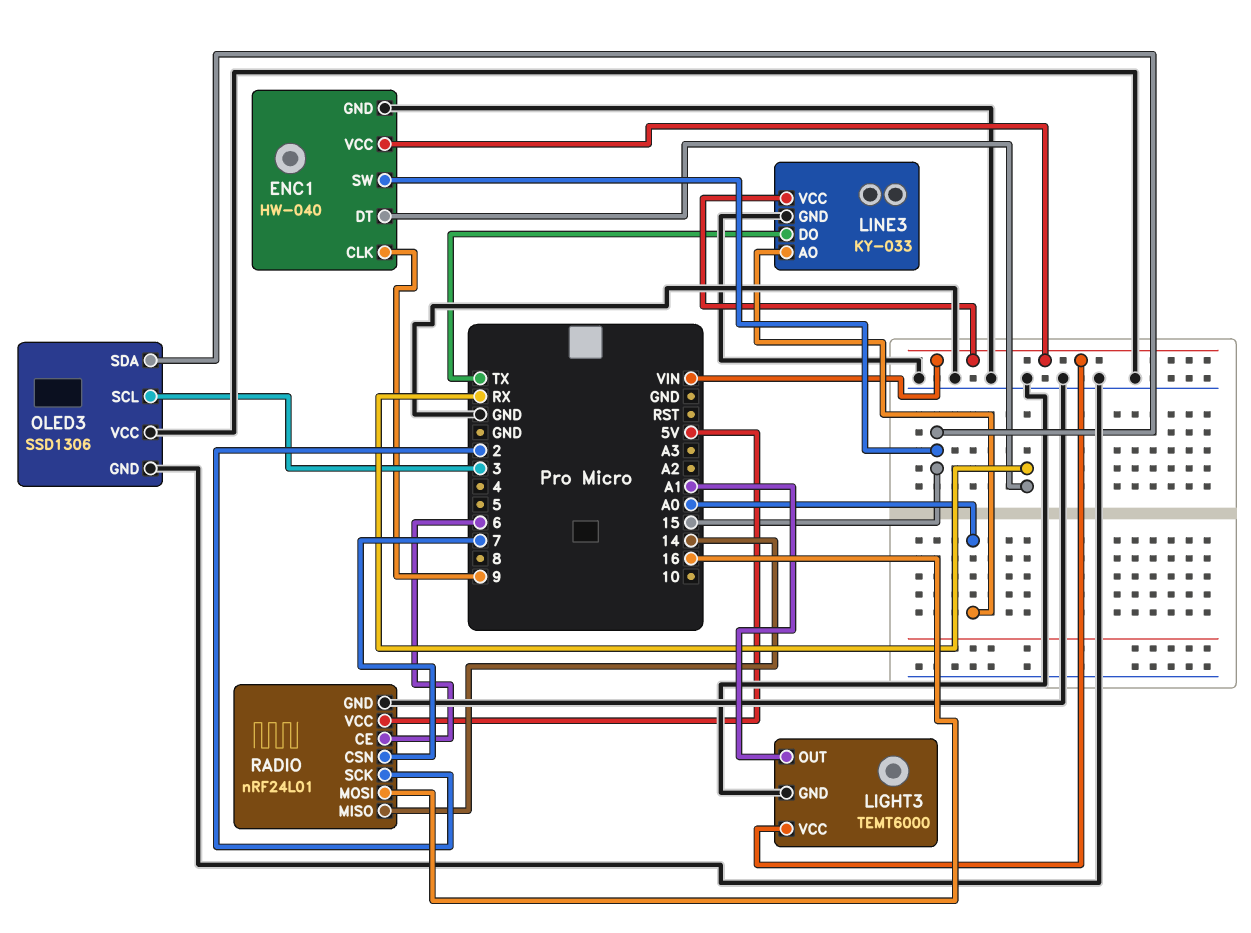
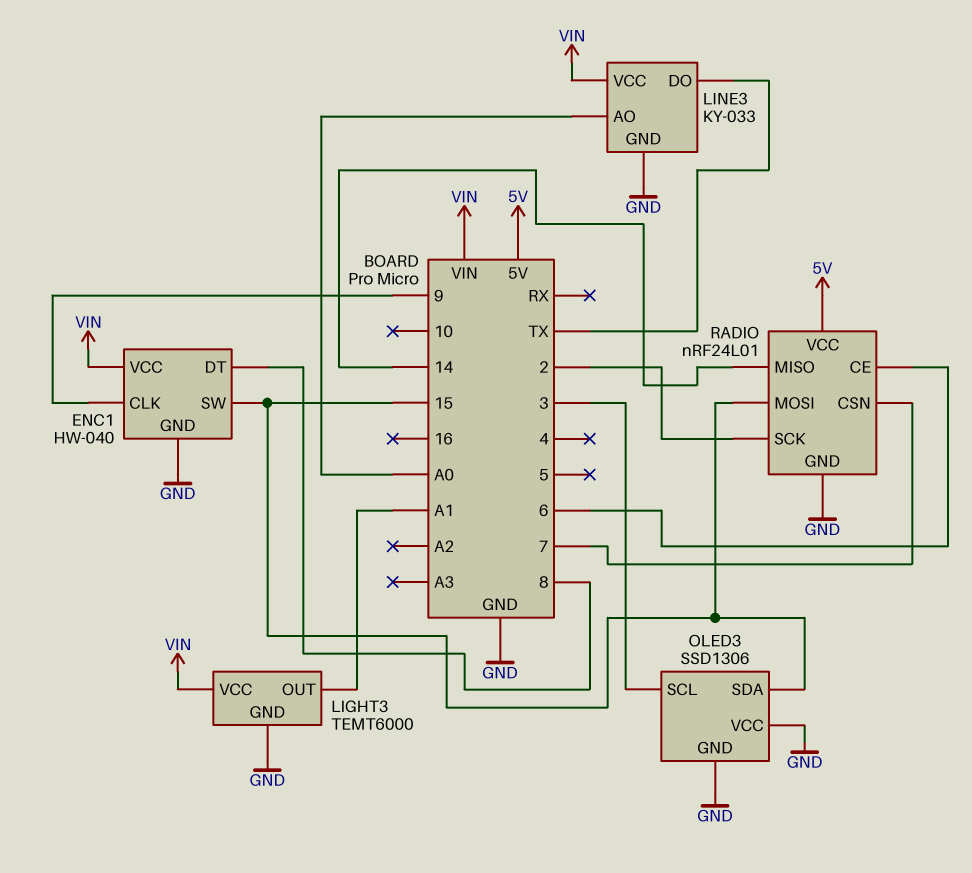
ENC1 pin DT: RX -> 8
RADIO pin MOSI: 16 -> 15

